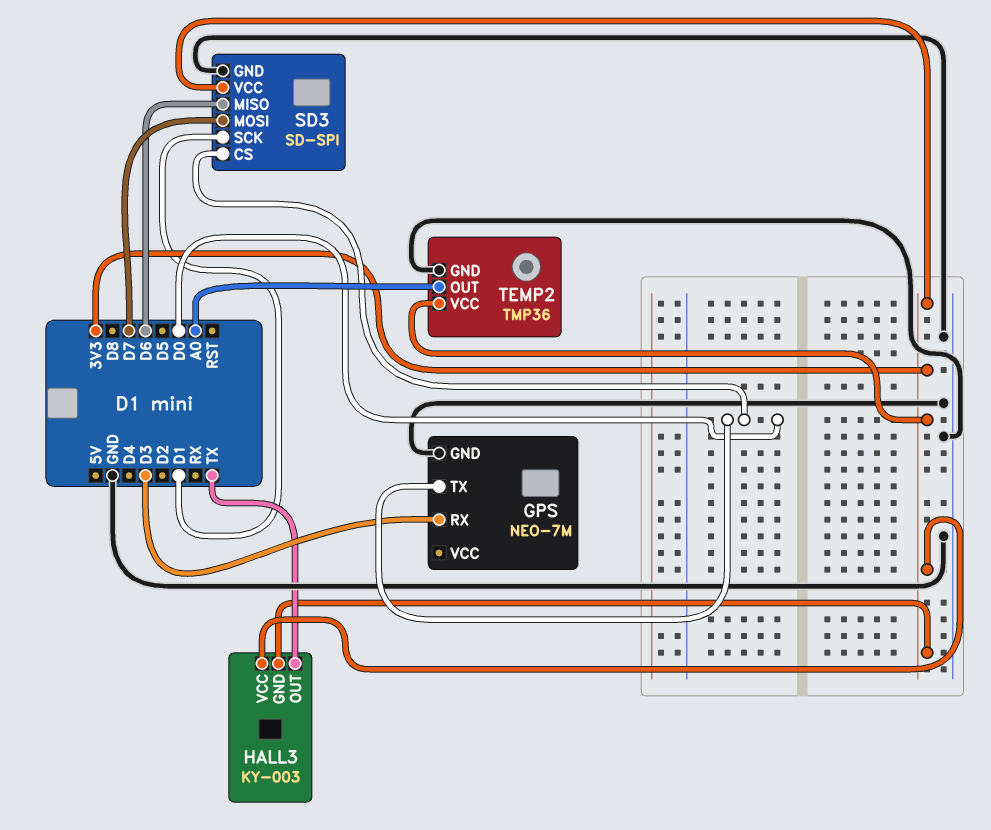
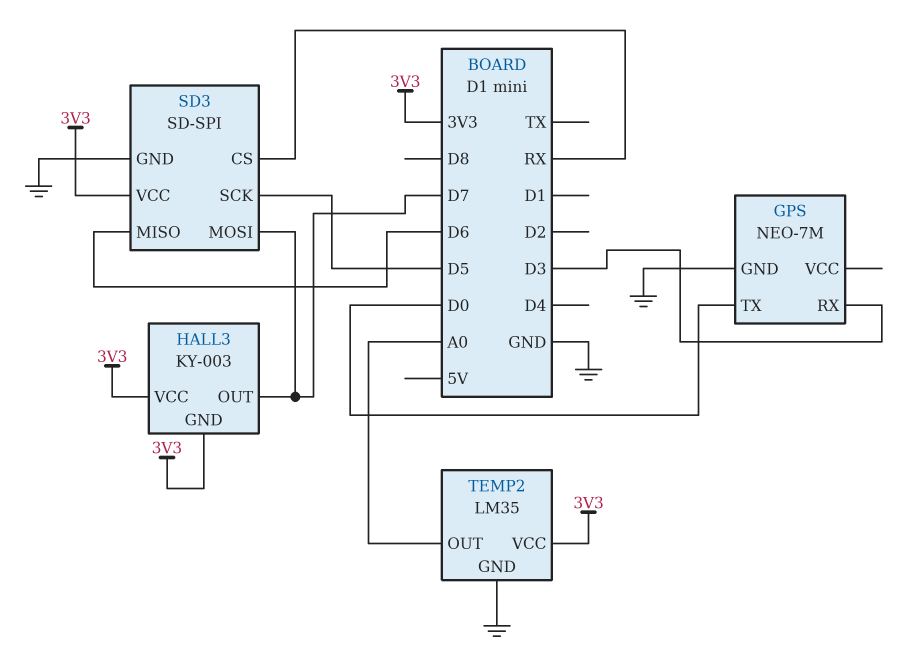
HALL3 pin OUT: TX -> D7
SD3 pin CS: D0 -> RX
SD3 pin SCK: D1 -> D5
TEMP2: TMP36 -> LM35

